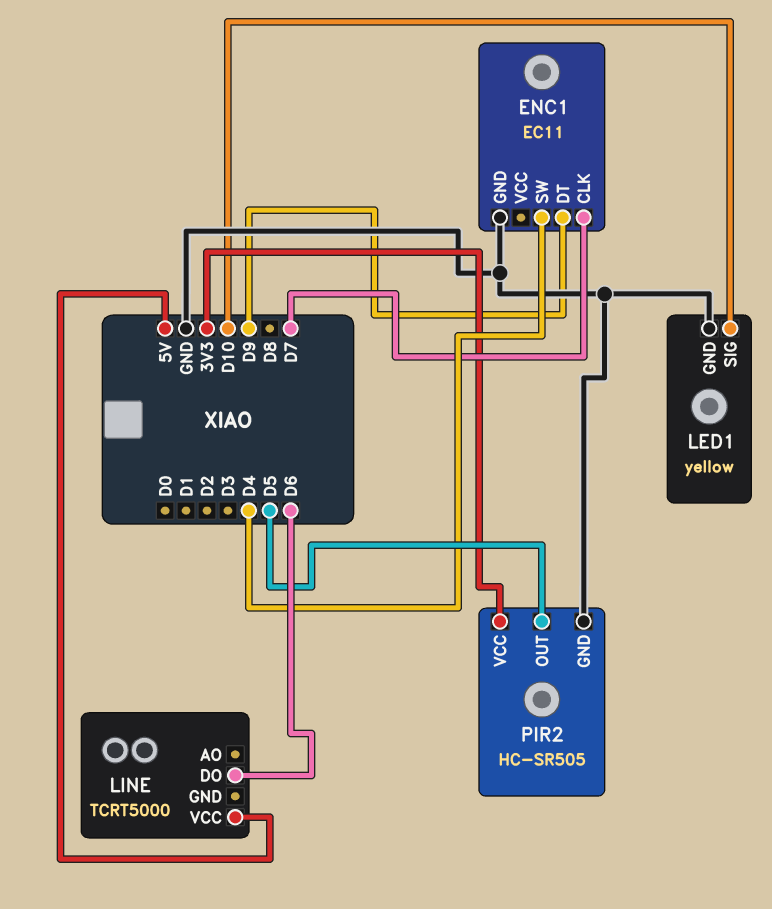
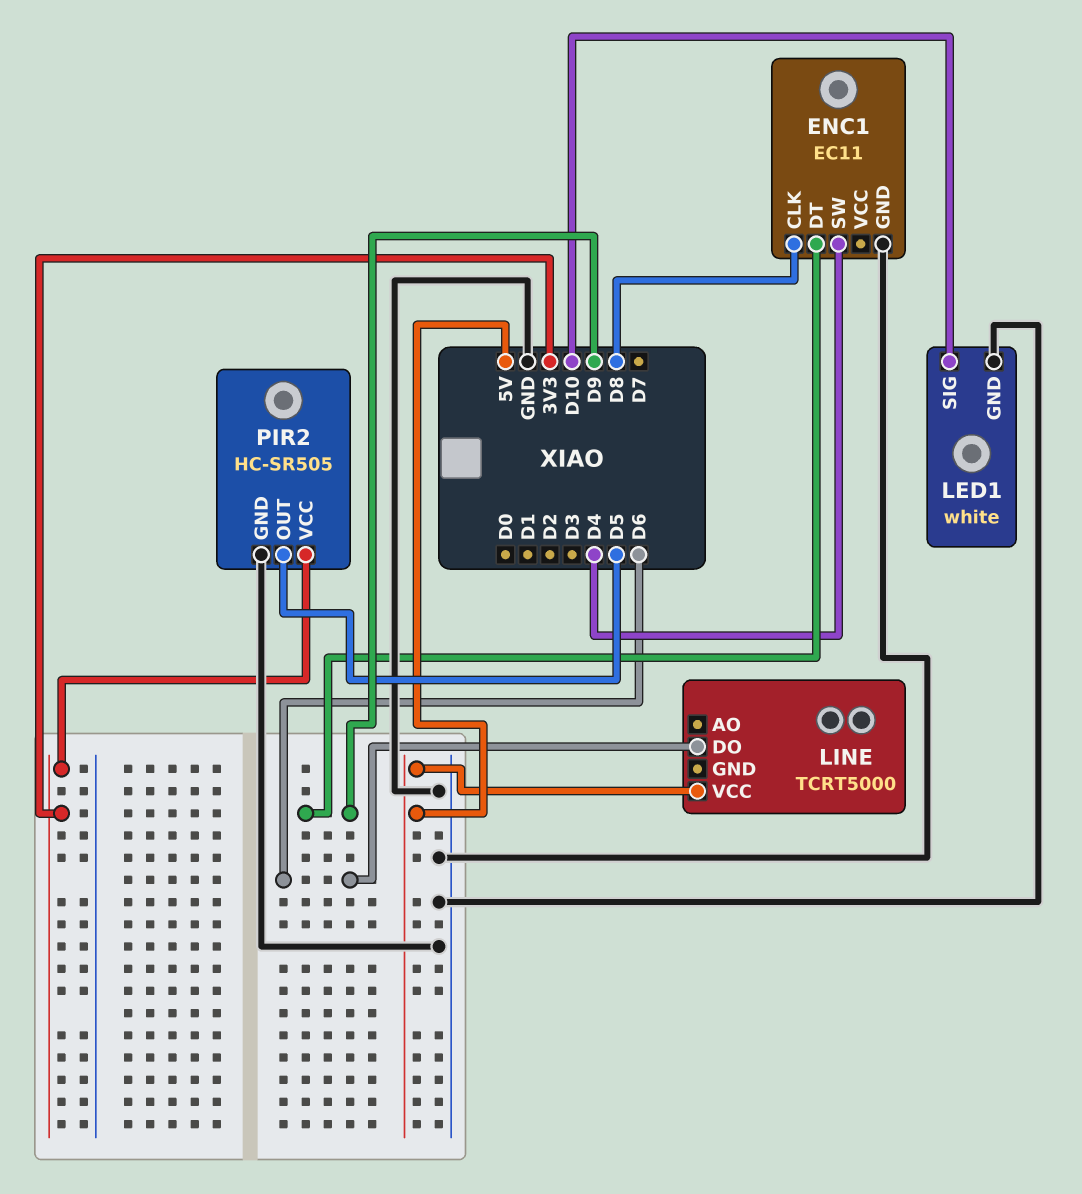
ENC1 pin CLK: D7 -> D8
LED1: yellow -> white

